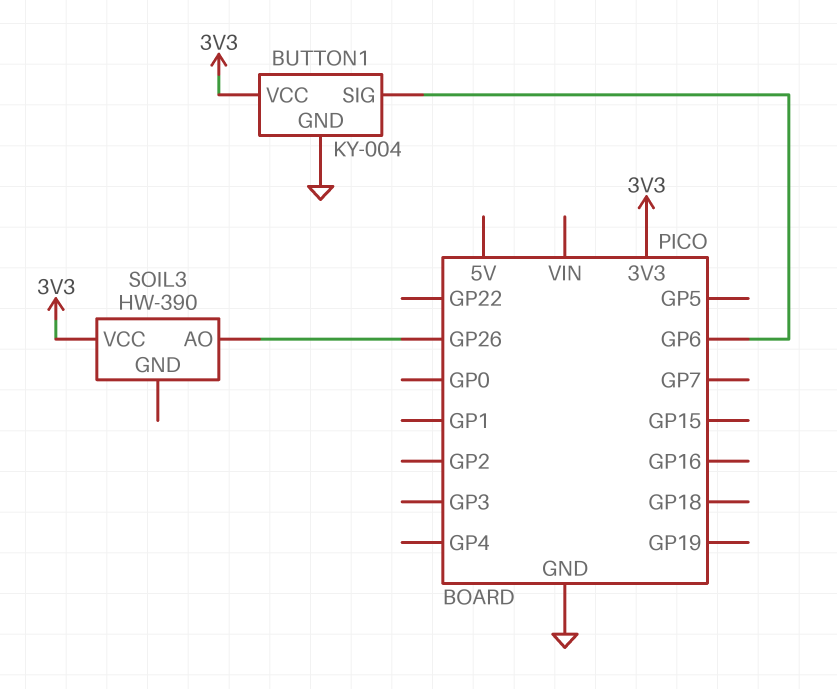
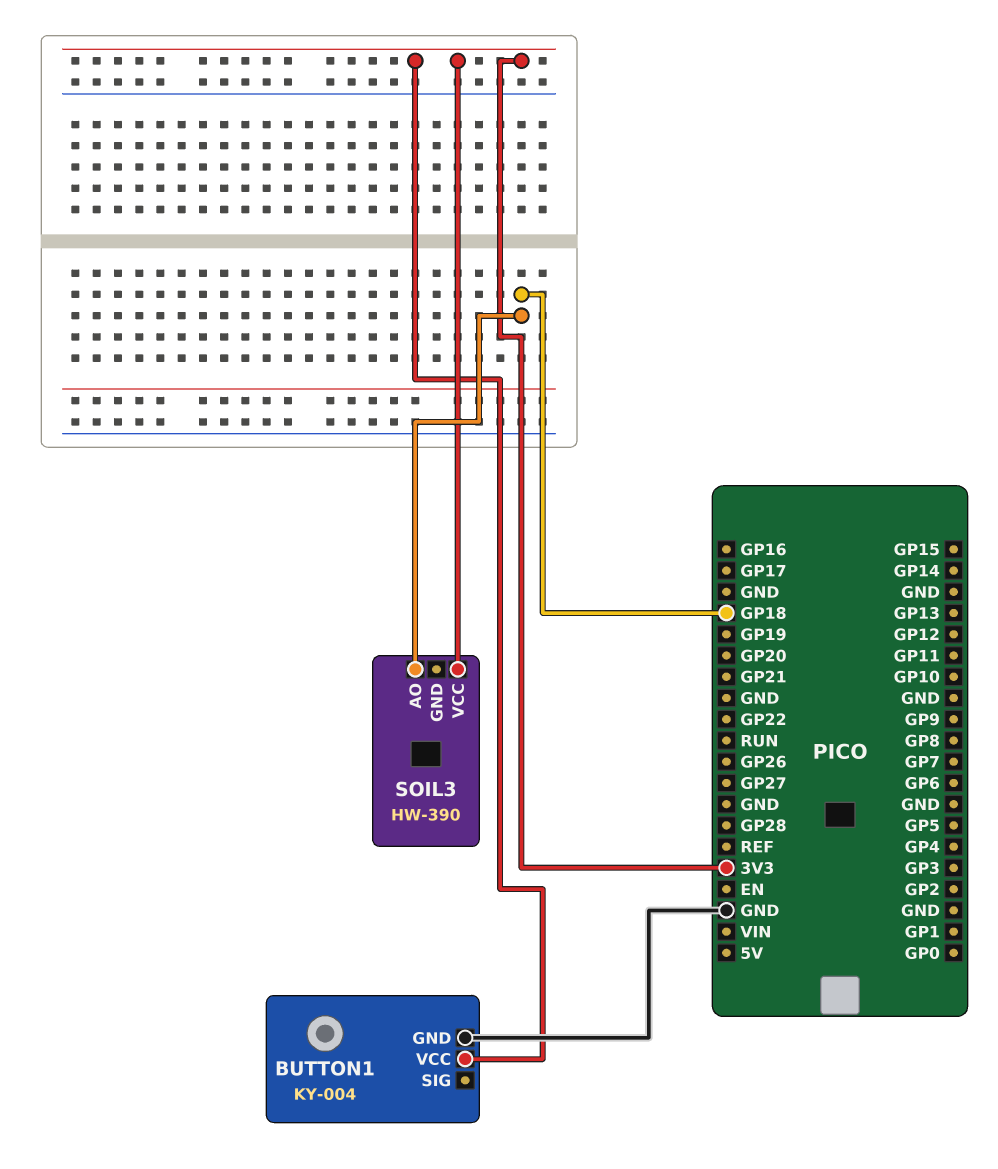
BUTTON1 pin SIG: GP6 -> none
SOIL3 pin AO: GP26 -> GP18

